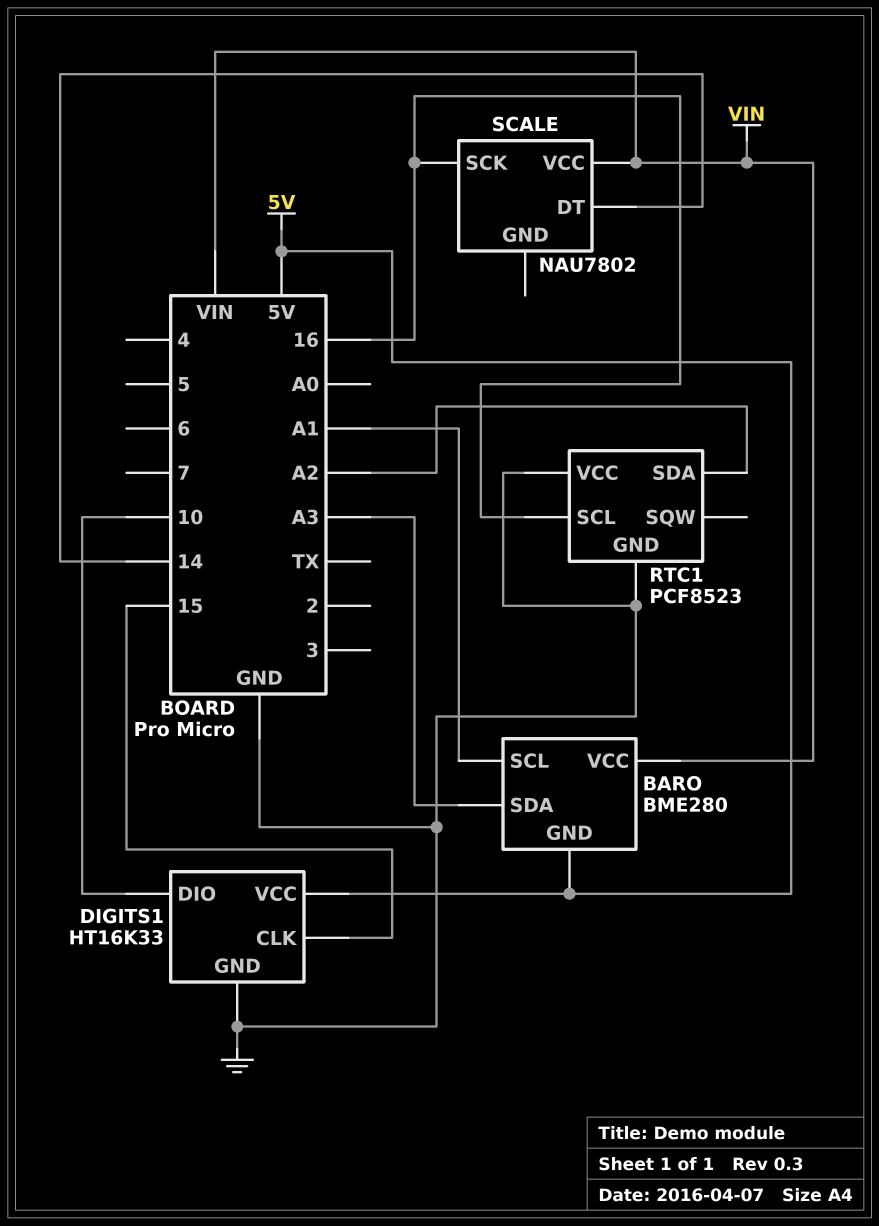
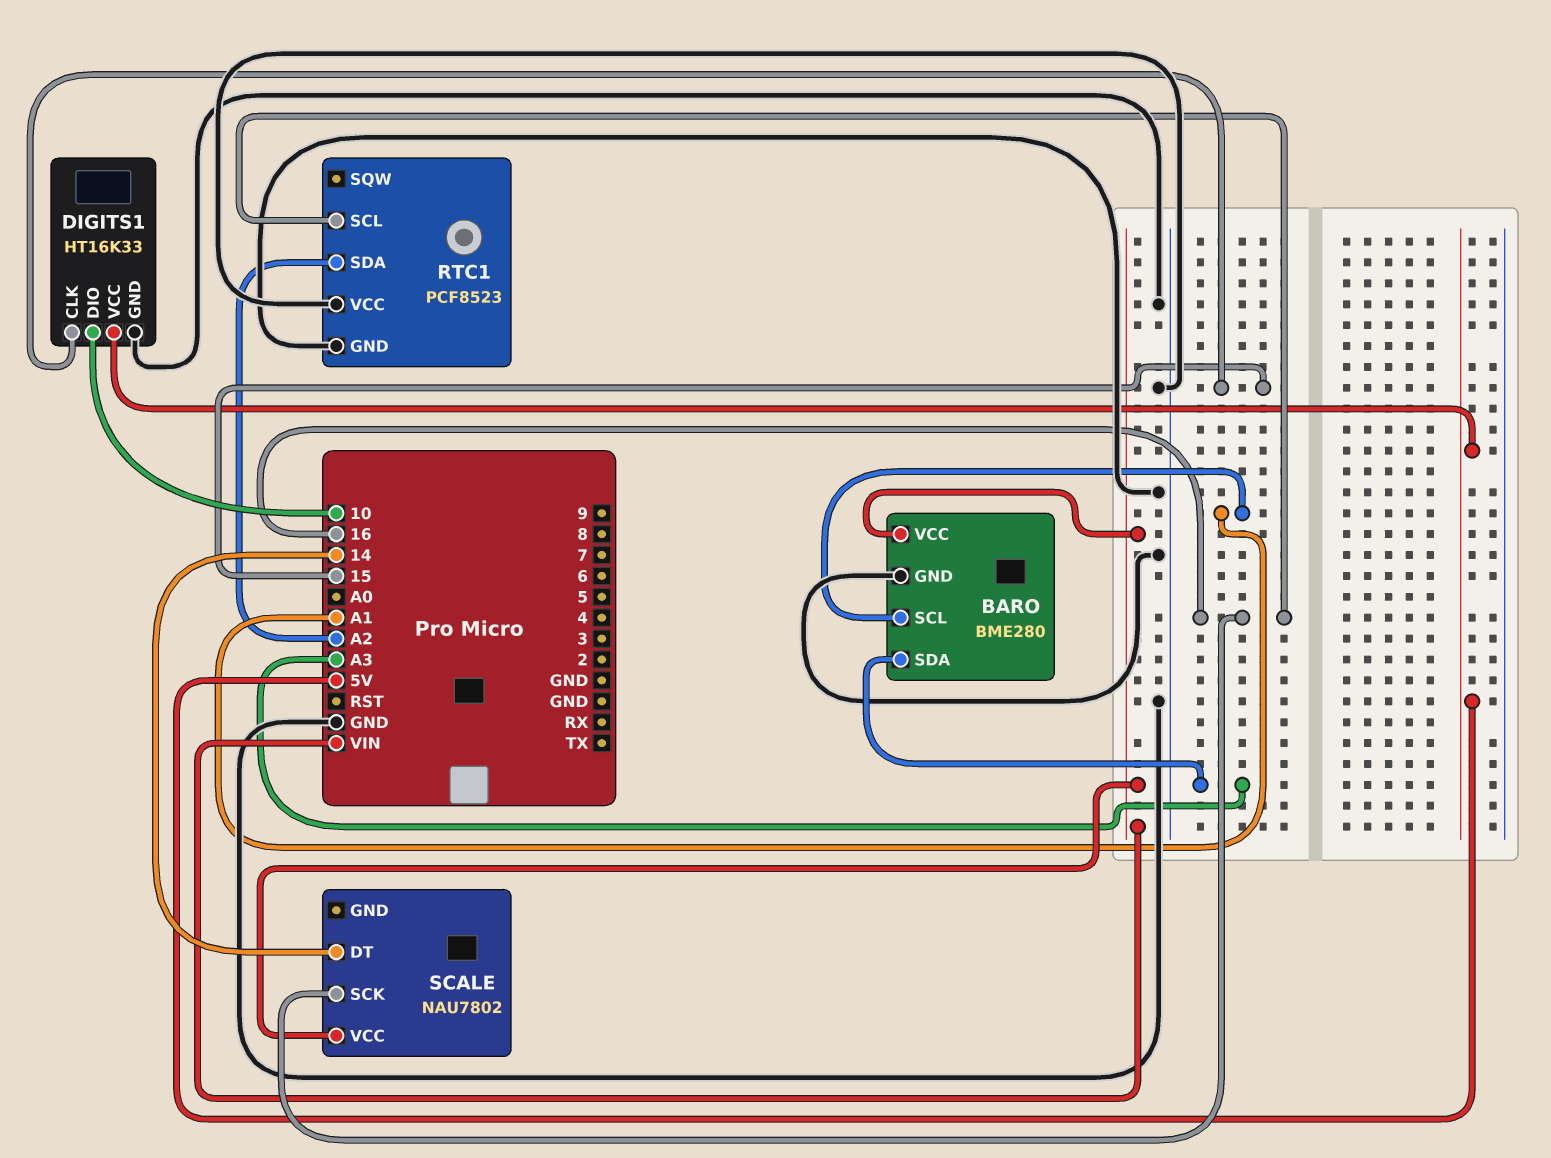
BARO pin GND: 5V -> GND

